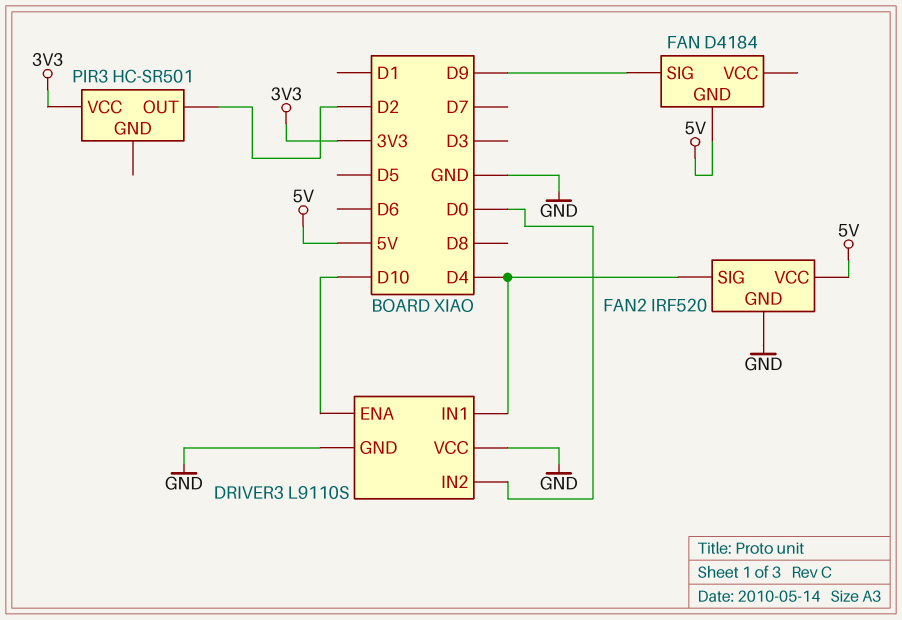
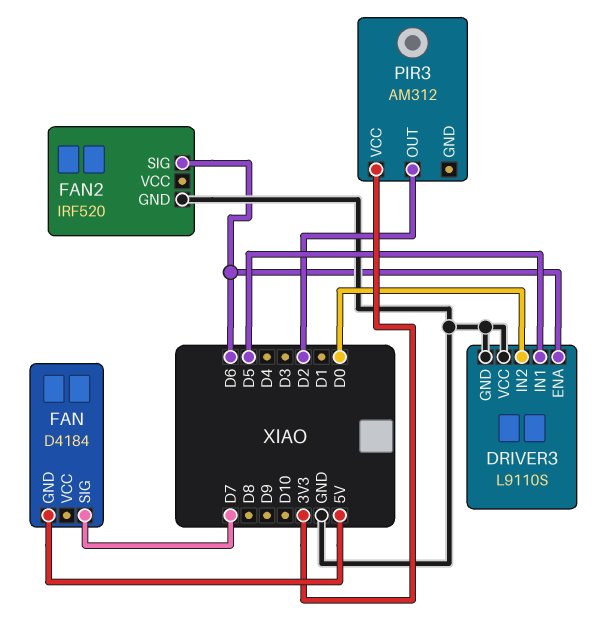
DRIVER3 pin ENA: D10 -> D6
DRIVER3 pin IN1: D4 -> D5
FAN pin SIG: D9 -> D7
FAN2 pin SIG: D4 -> D6
FAN2 pin VCC: 5V -> none
PIR3: HC-SR501 -> AM312

